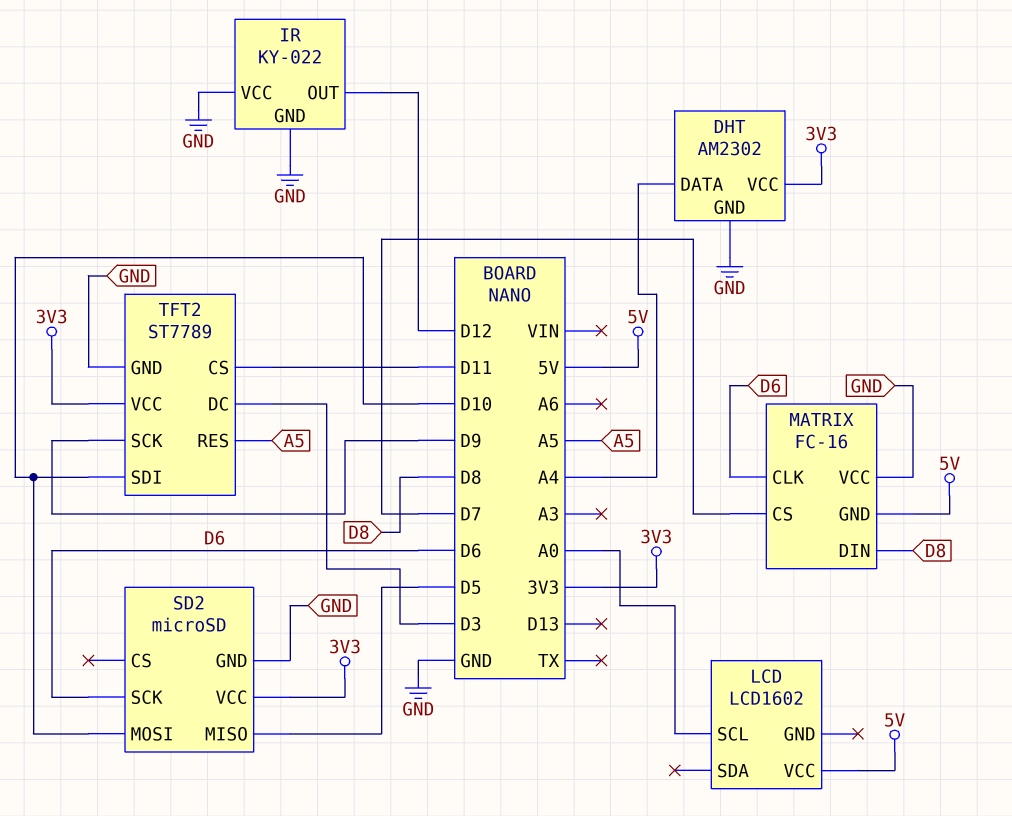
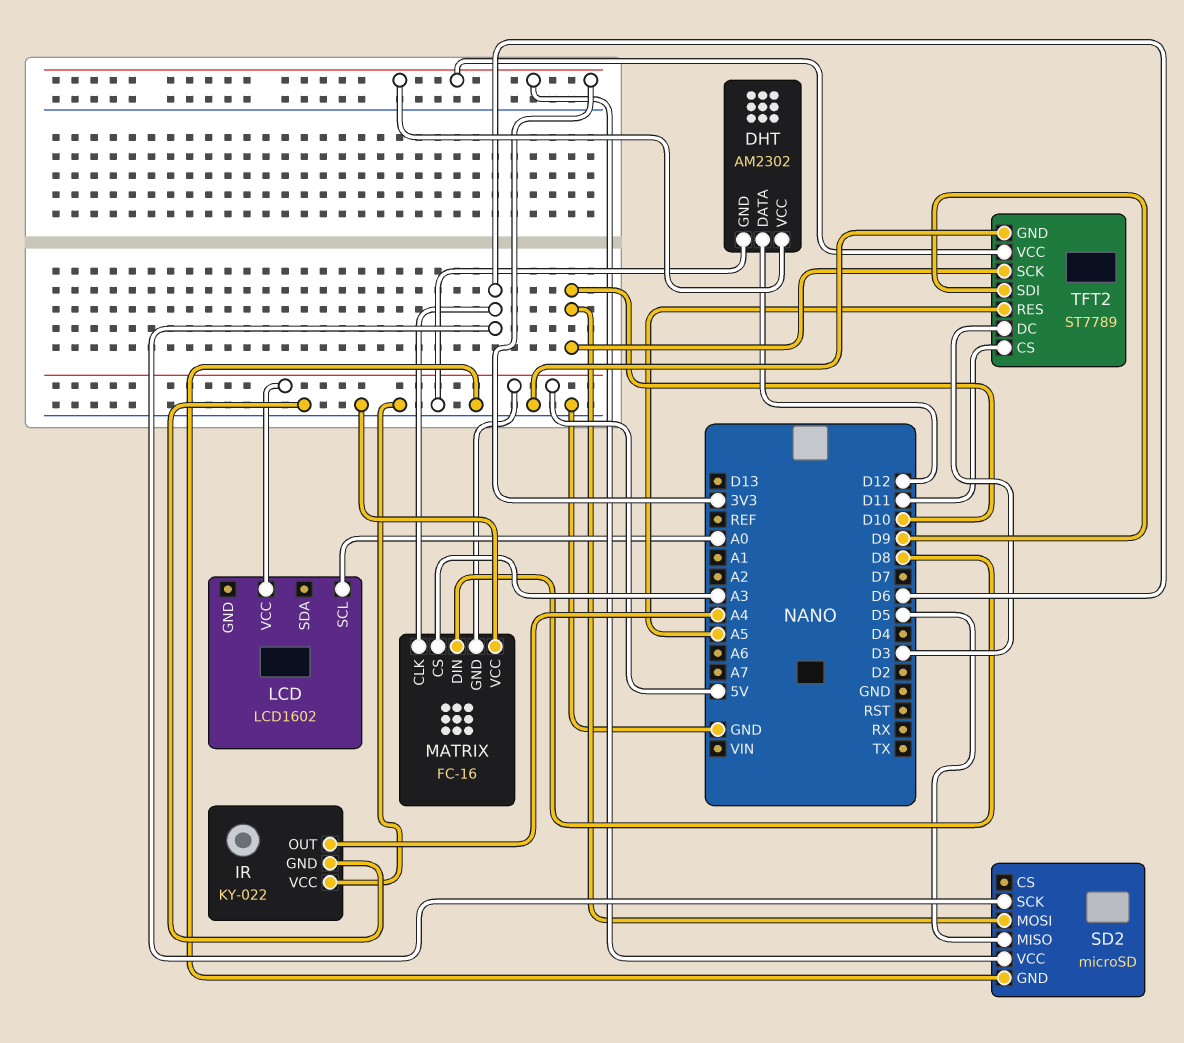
DHT pin DATA: A4 -> D12
IR pin OUT: D12 -> A4
MATRIX pin CS: D7 -> A3
TFT2 pin SCK: D9 -> D10
TFT2 pin SDI: D10 -> D9

